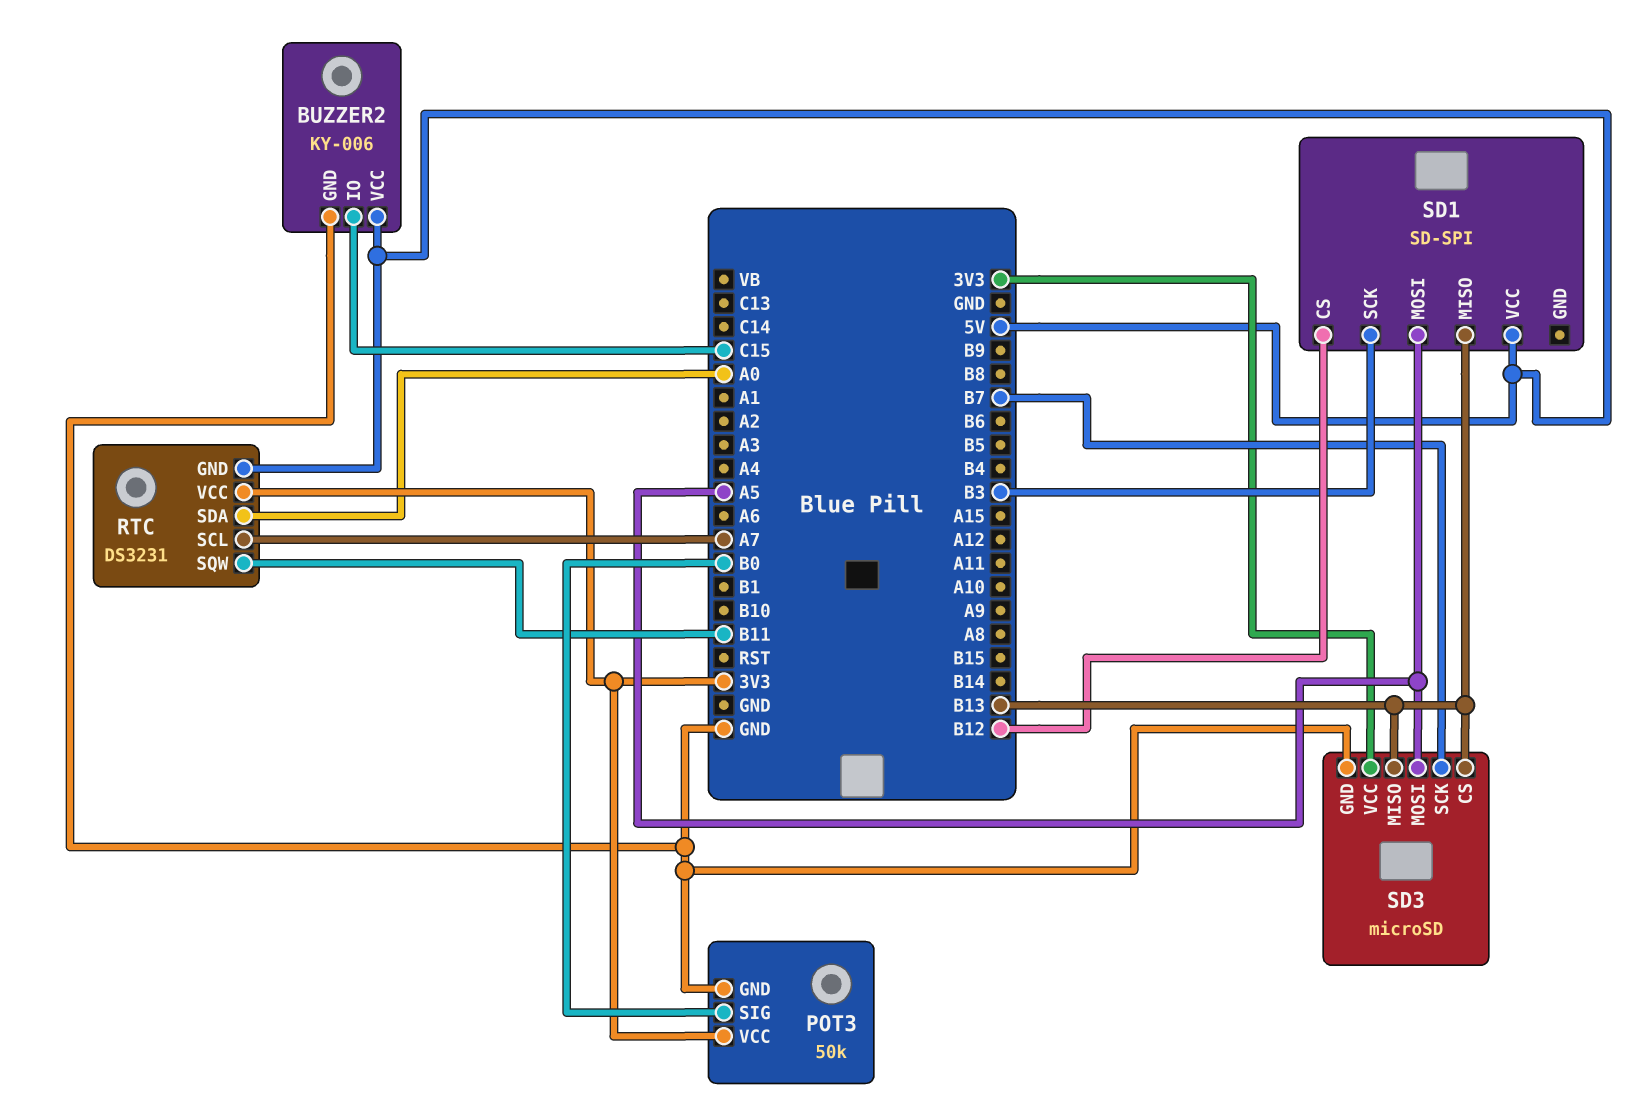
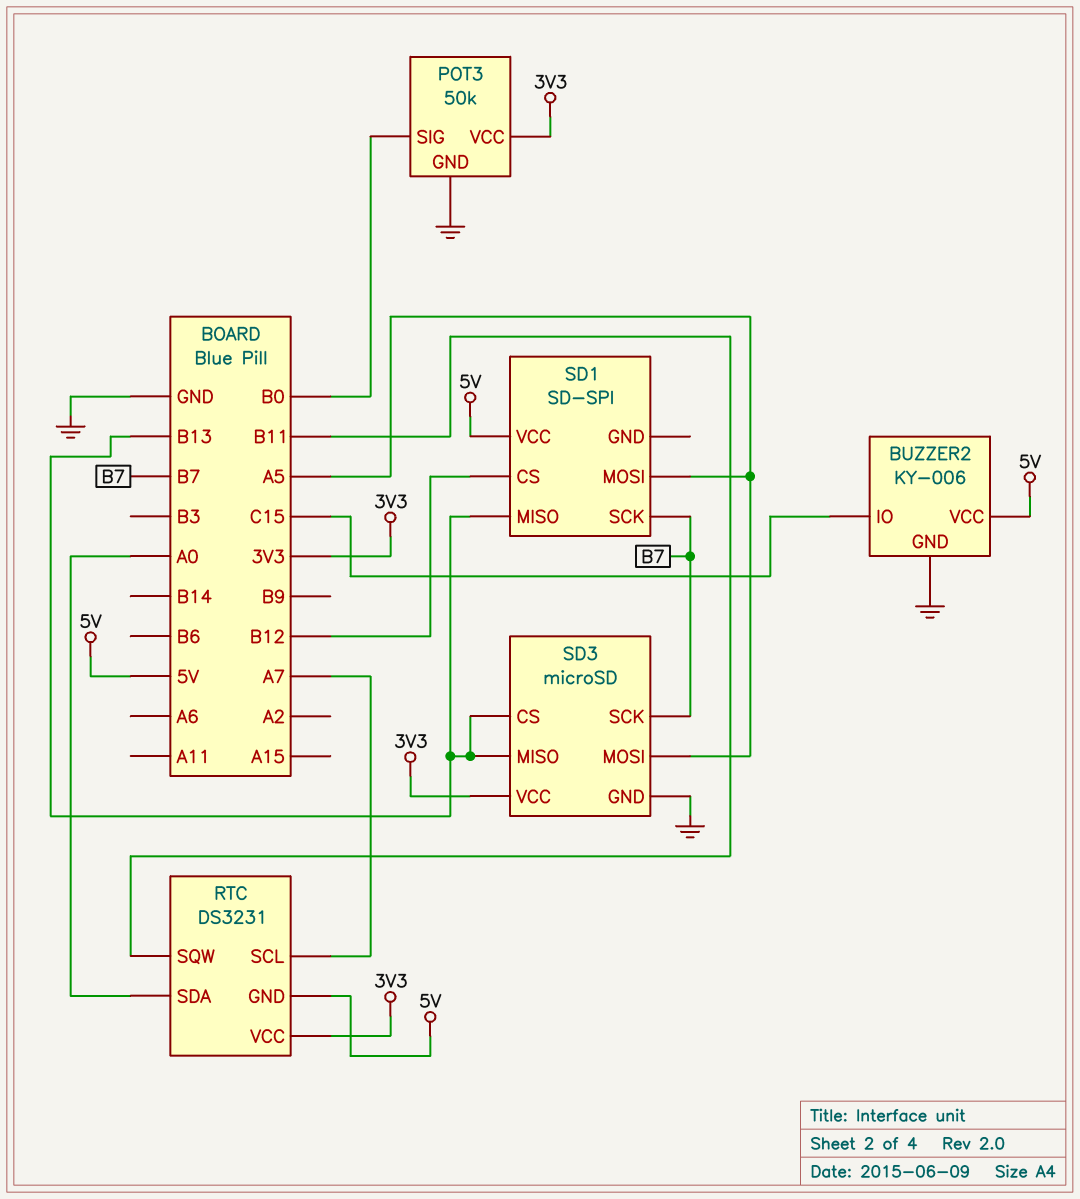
SD1 pin SCK: B3 -> B7

